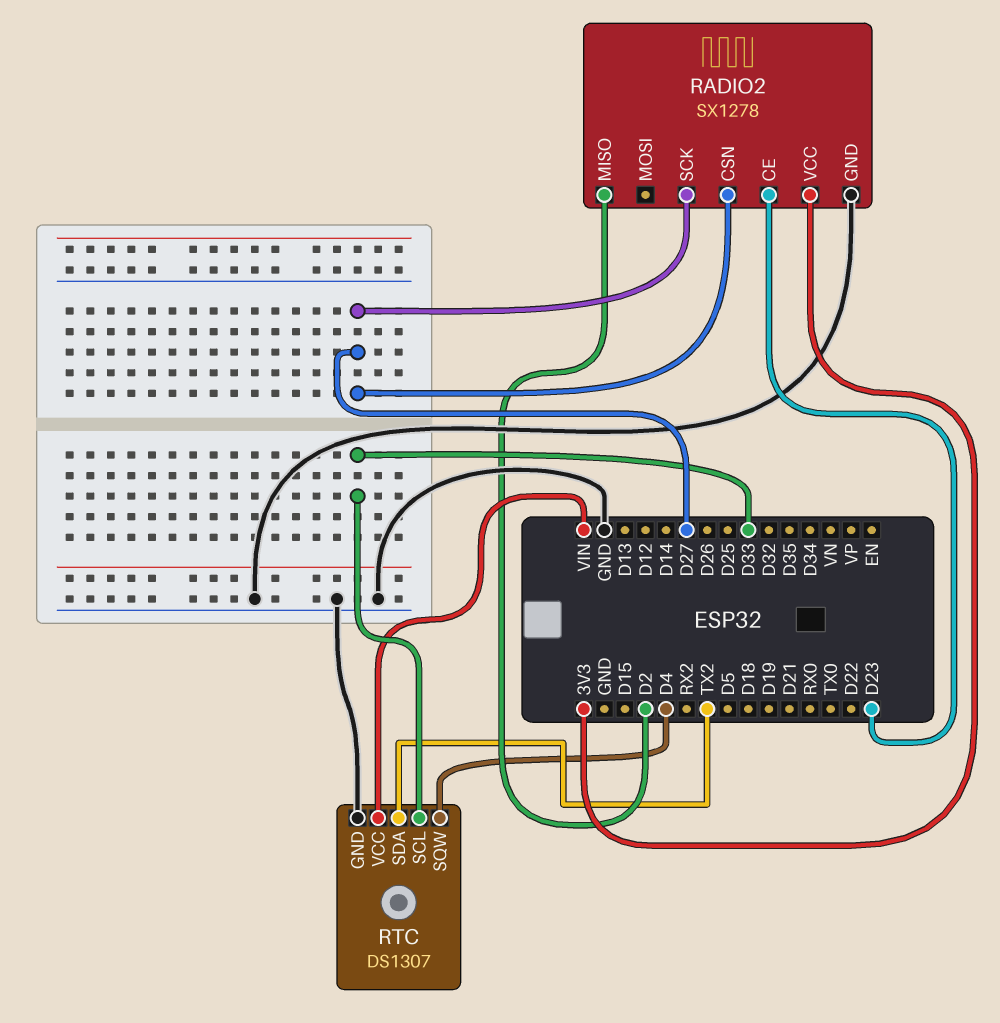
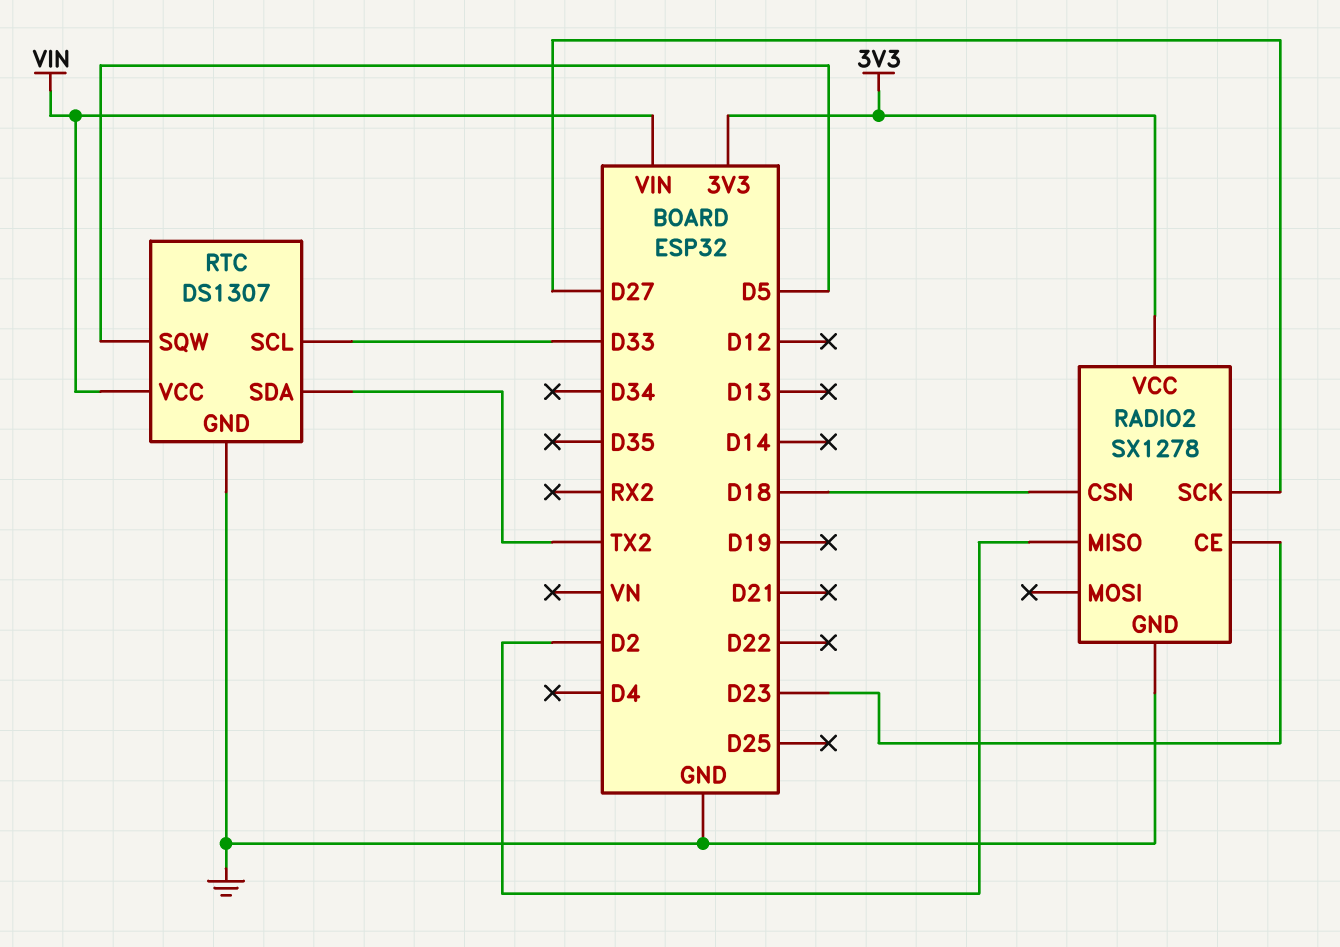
RADIO2 pin CSN: D27 -> D18
RTC pin SQW: D4 -> D5

